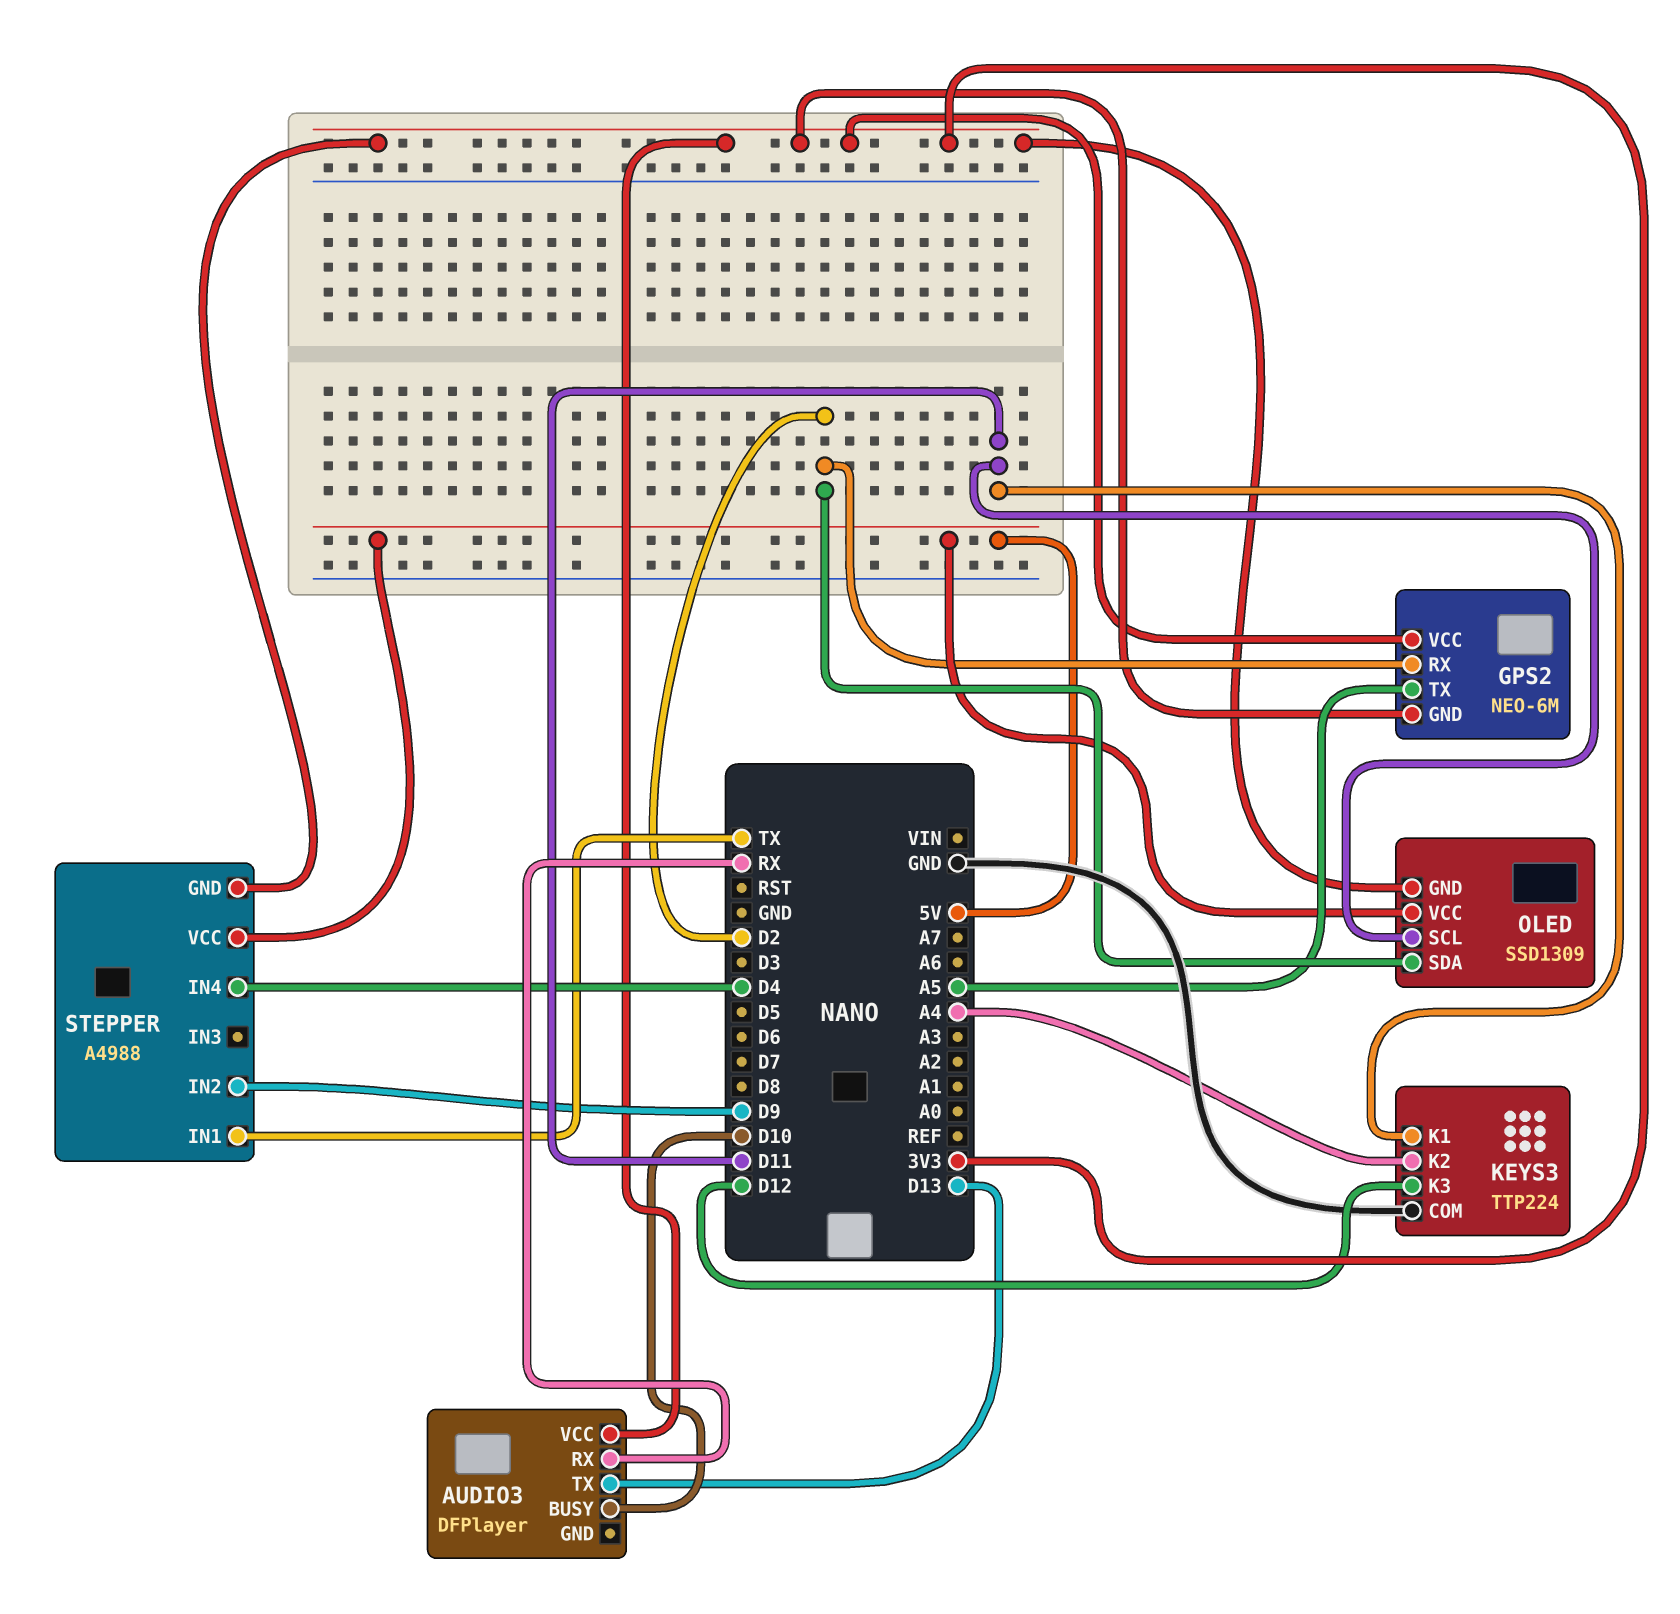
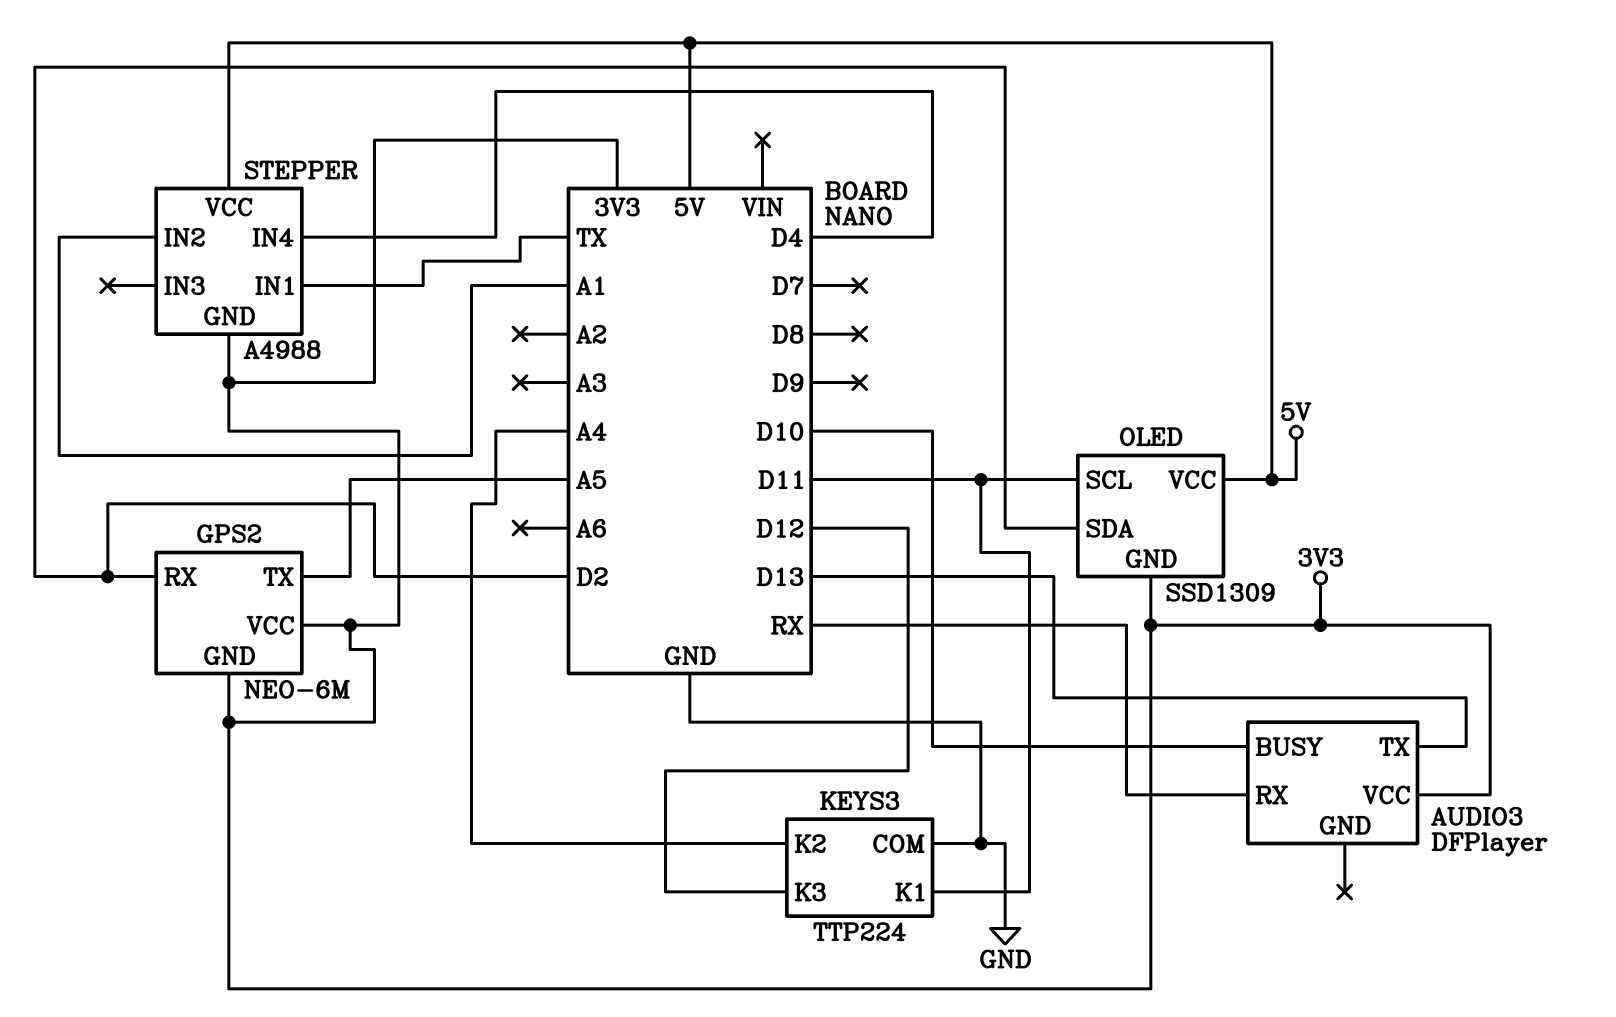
STEPPER pin IN2: D9 -> A1

